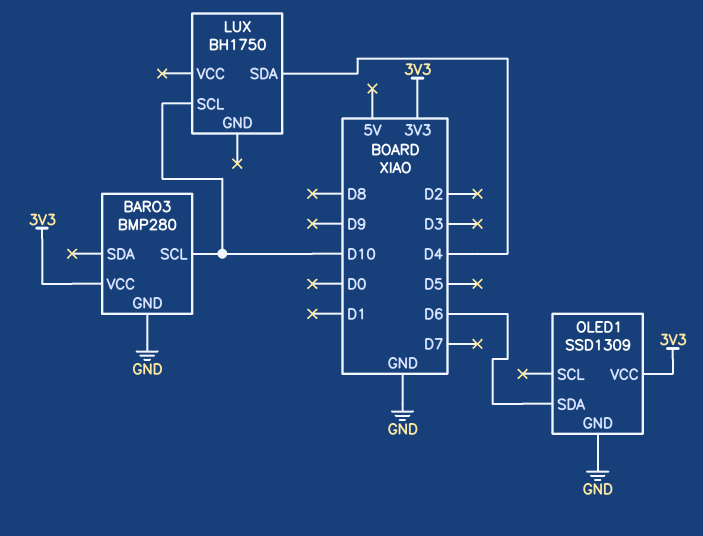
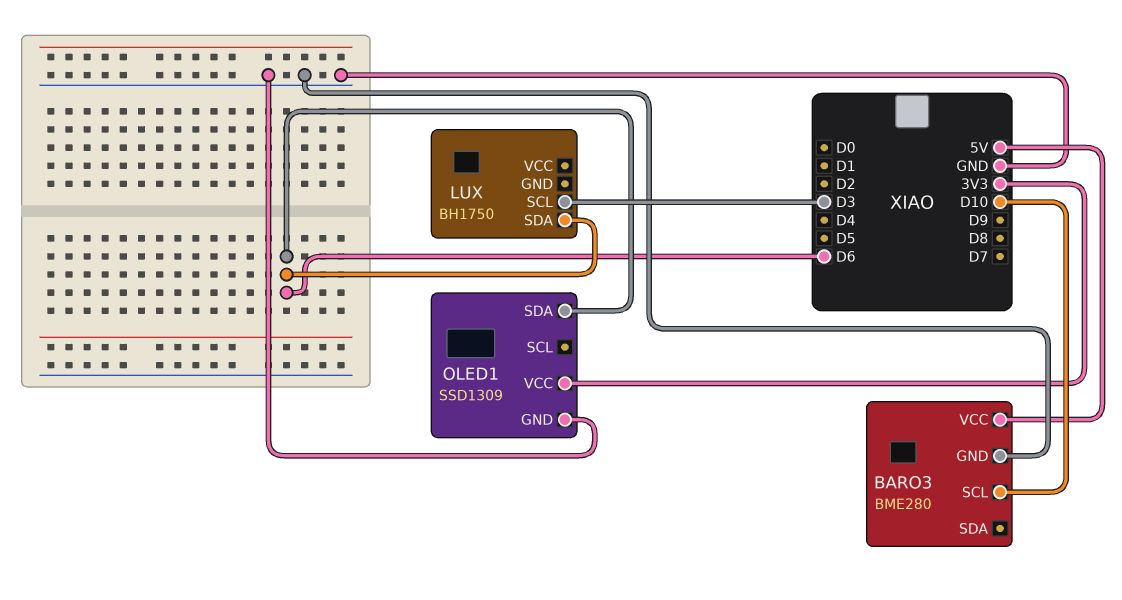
BARO3: BMP280 -> BME280
BARO3 pin VCC: 3V3 -> 5V
LUX pin SCL: D10 -> D3
LUX pin SDA: D4 -> D6

